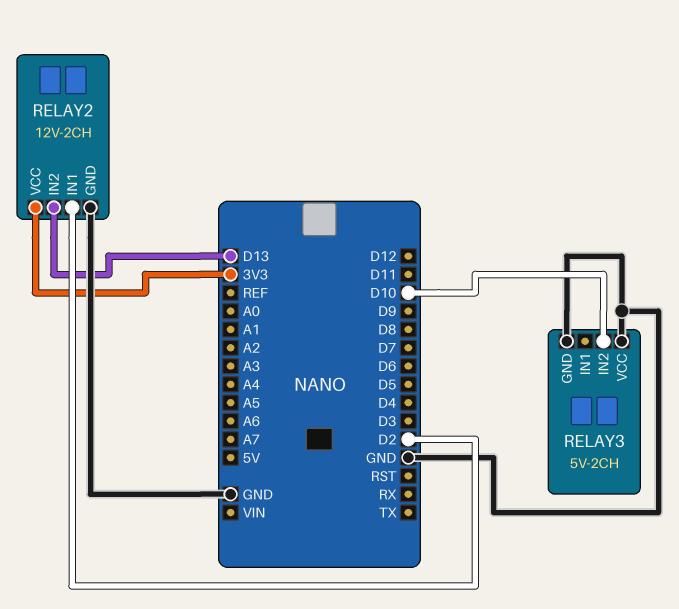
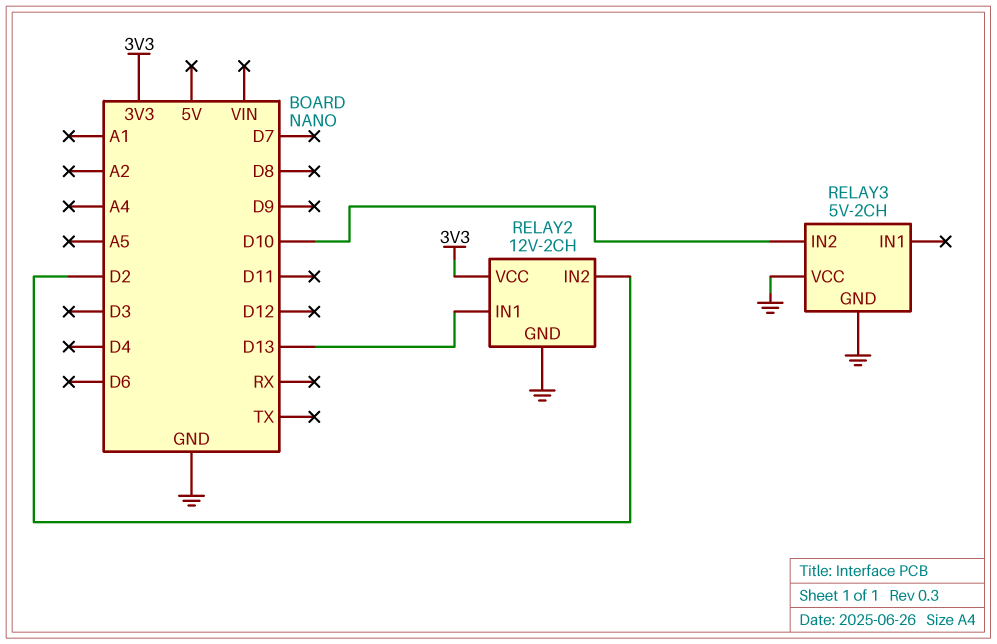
RELAY2 pin IN1: D2 -> D13
RELAY2 pin IN2: D13 -> D2

